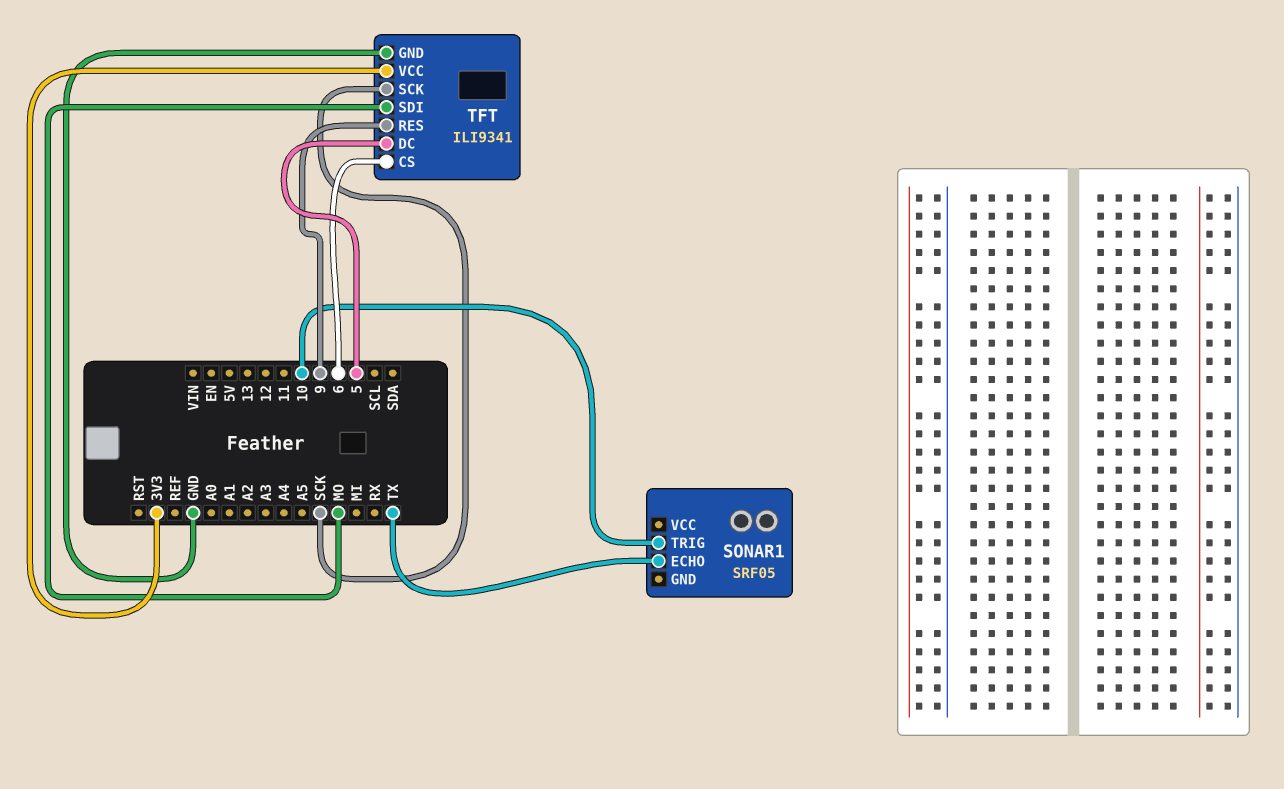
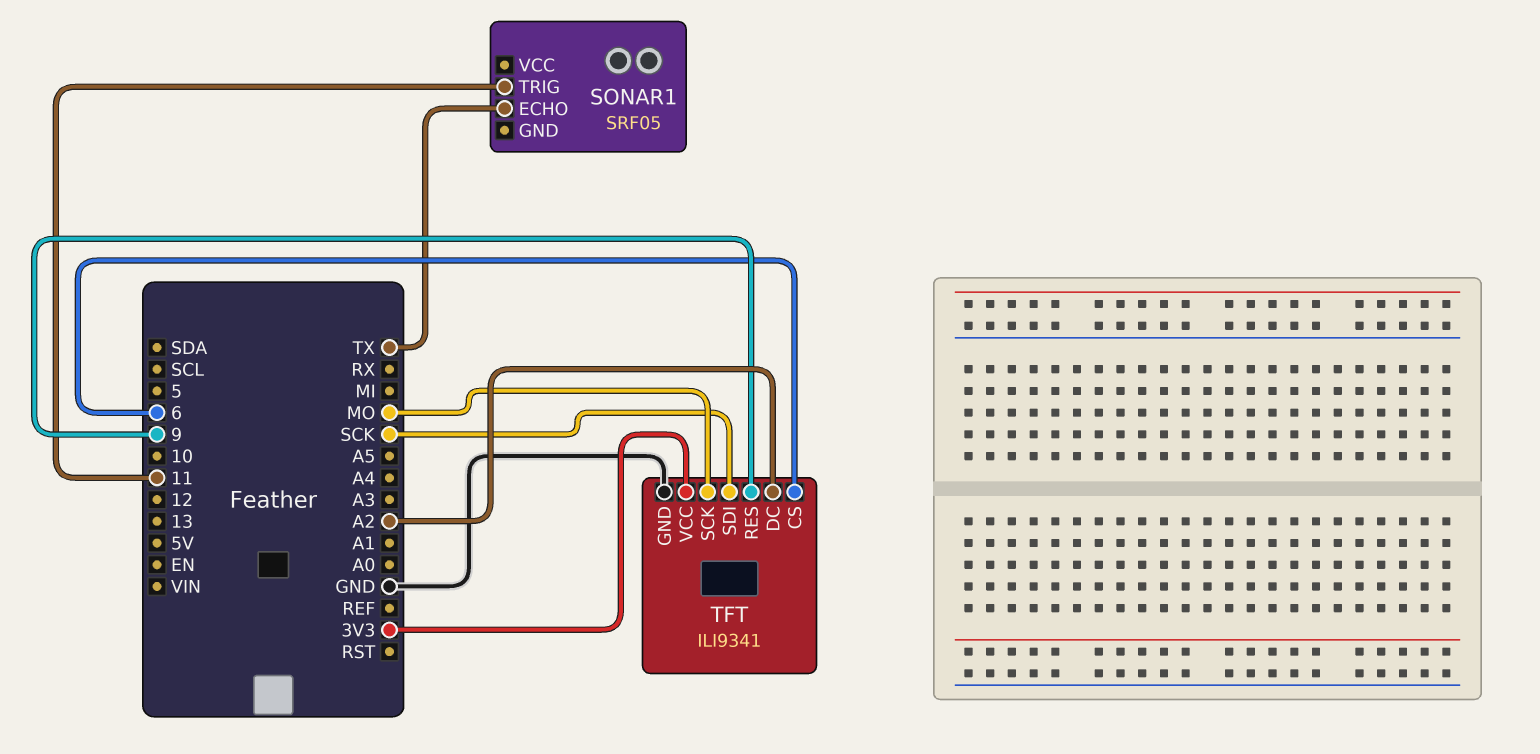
SONAR1 pin TRIG: 10 -> 11
TFT pin DC: 5 -> A2
TFT pin SCK: SCK -> MO
TFT pin SDI: MO -> SCK

